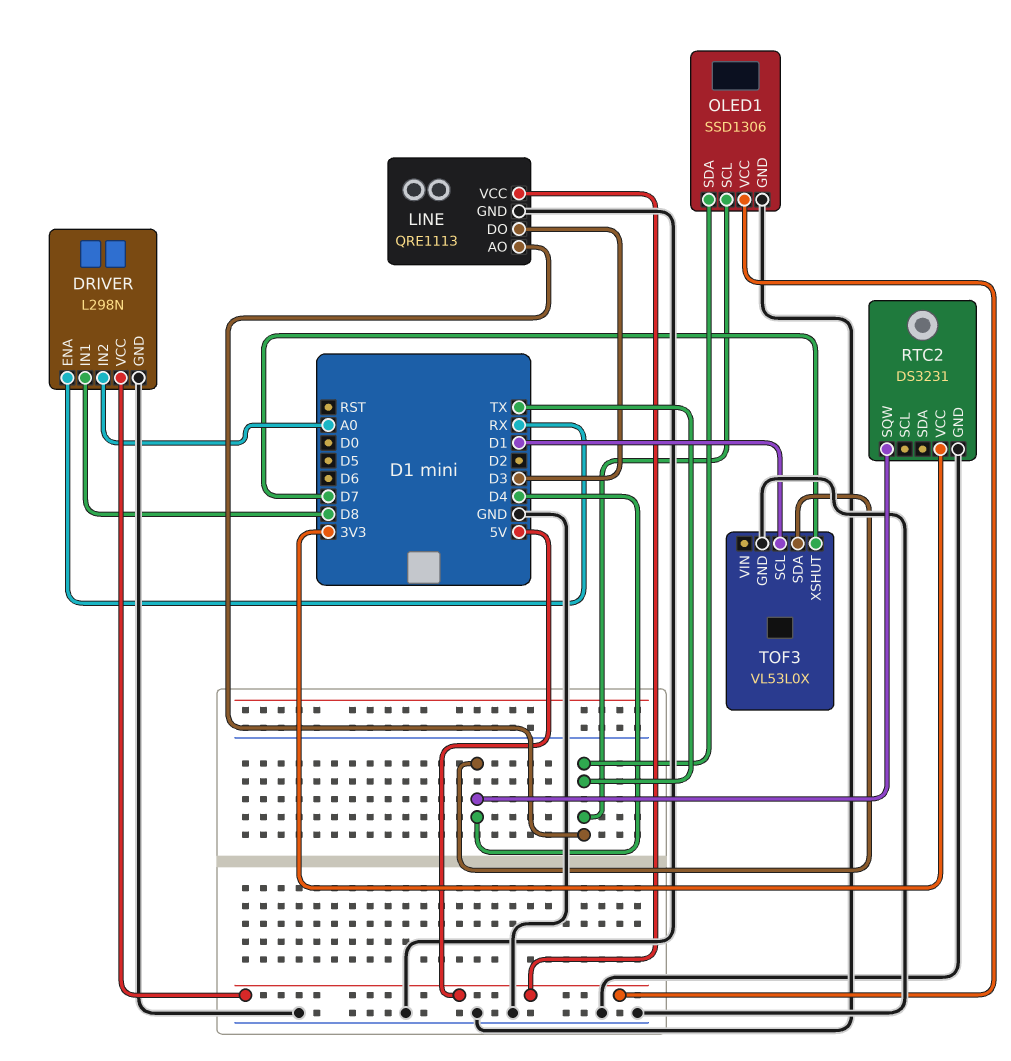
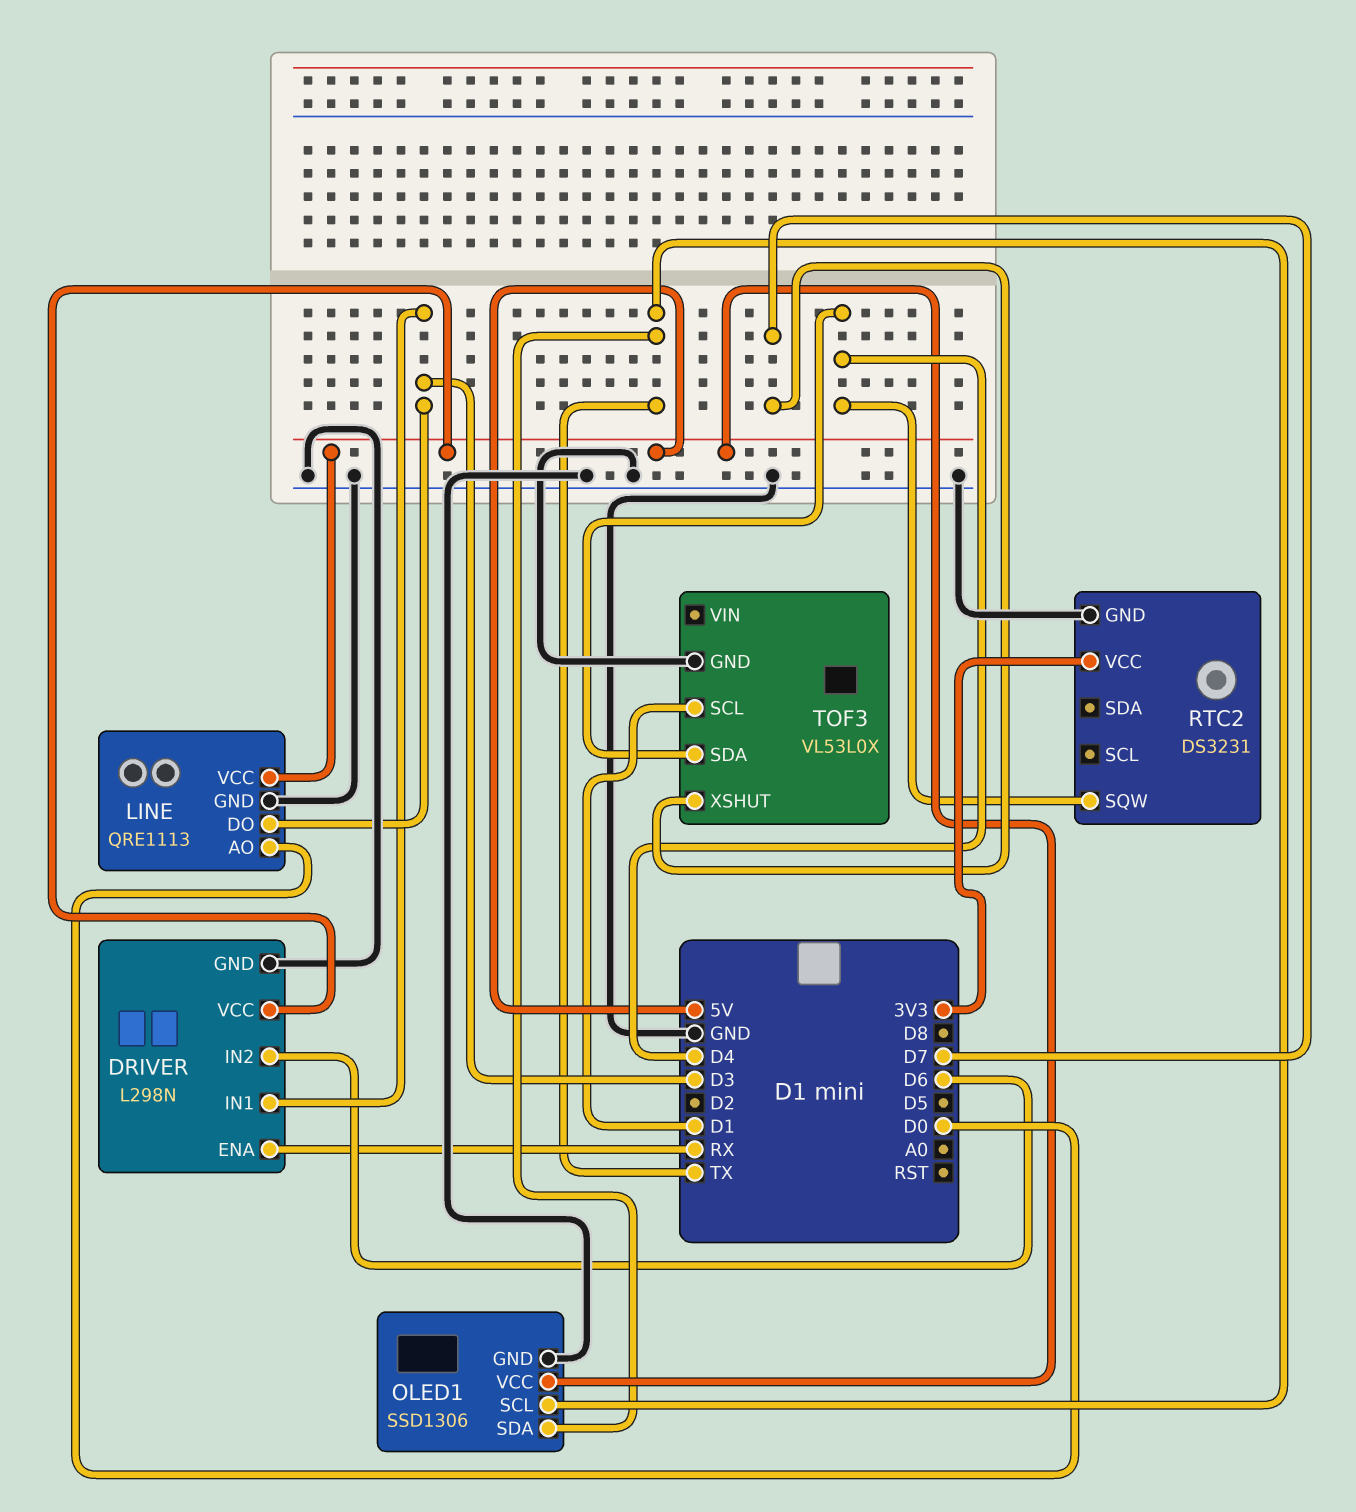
DRIVER pin IN1: D8 -> D3
DRIVER pin IN2: A0 -> D6
LINE pin AO: TX -> D0

